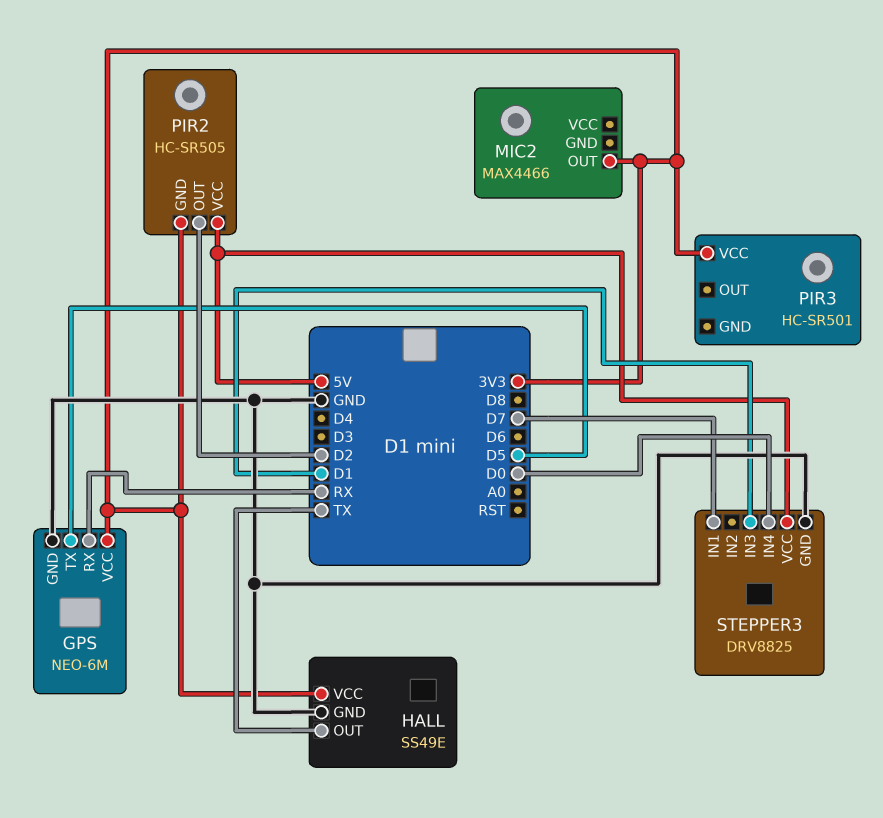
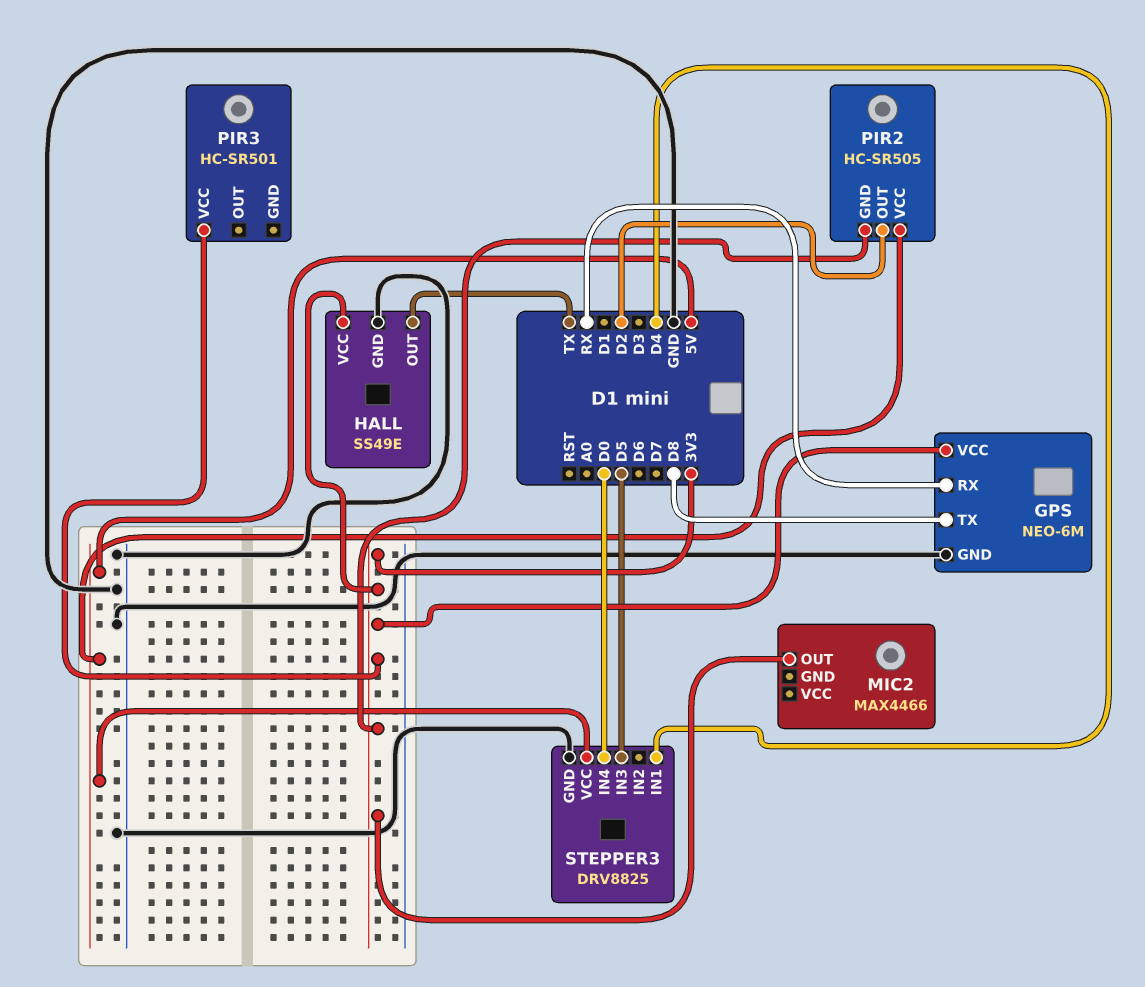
GPS pin TX: D5 -> D8
STEPPER3 pin IN1: D7 -> D4
STEPPER3 pin IN3: D1 -> D5

